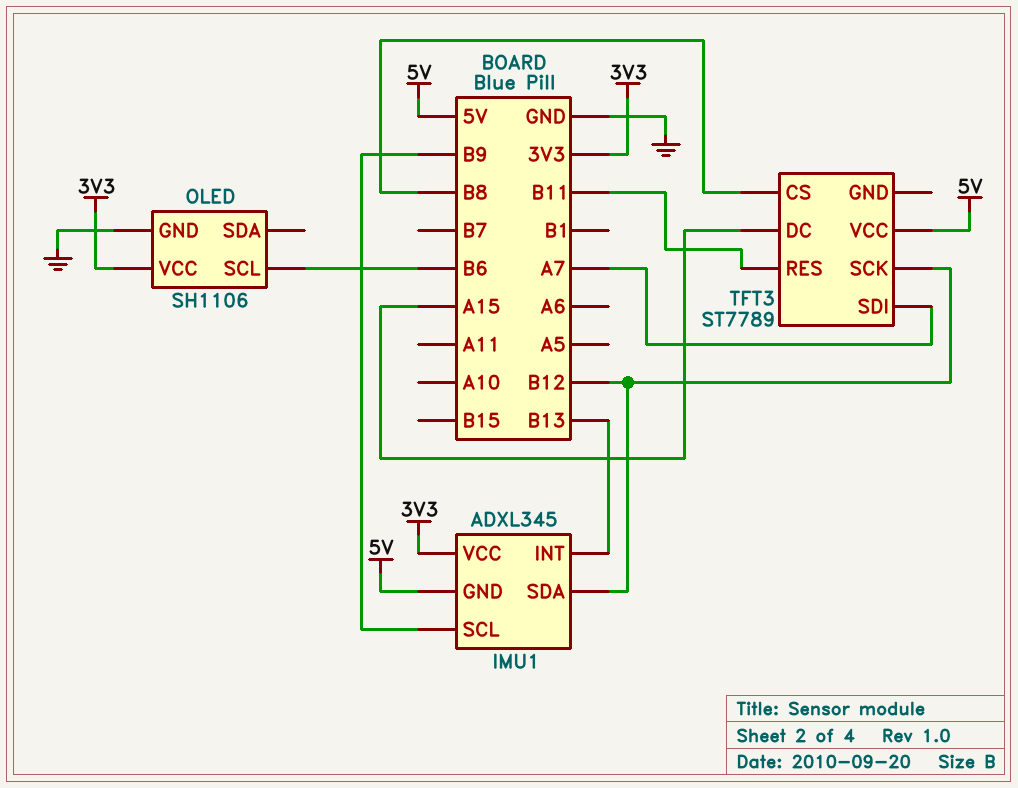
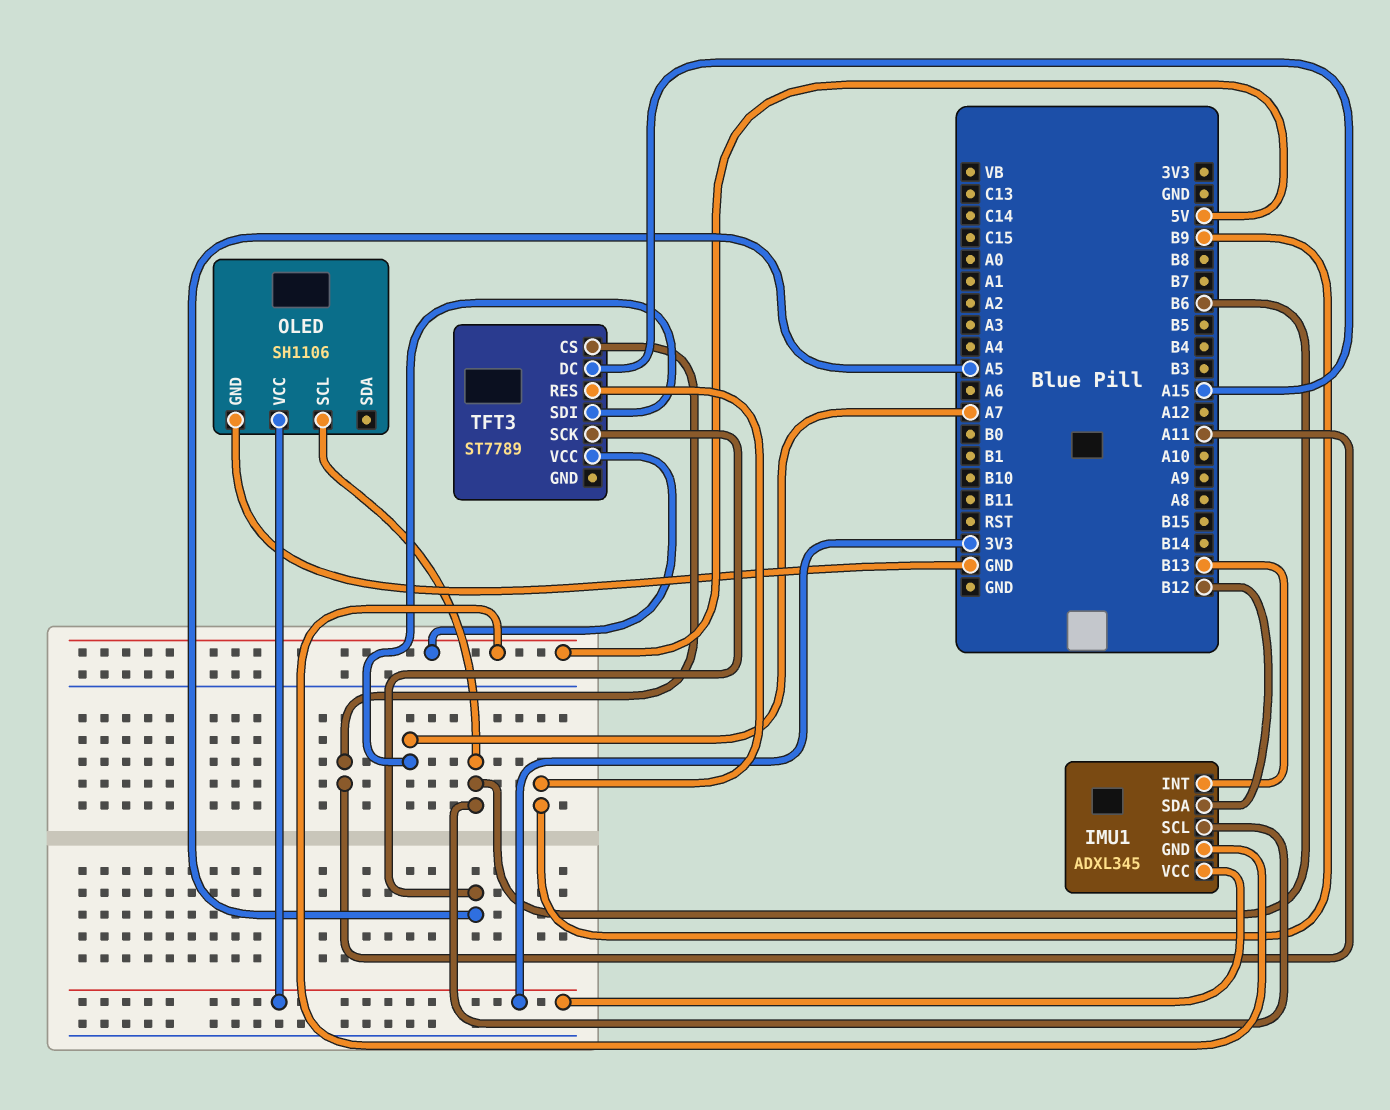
IMU1 pin SCL: B9 -> B6
TFT3 pin CS: B8 -> A11
TFT3 pin RES: B11 -> B9
TFT3 pin SCK: B12 -> A5

